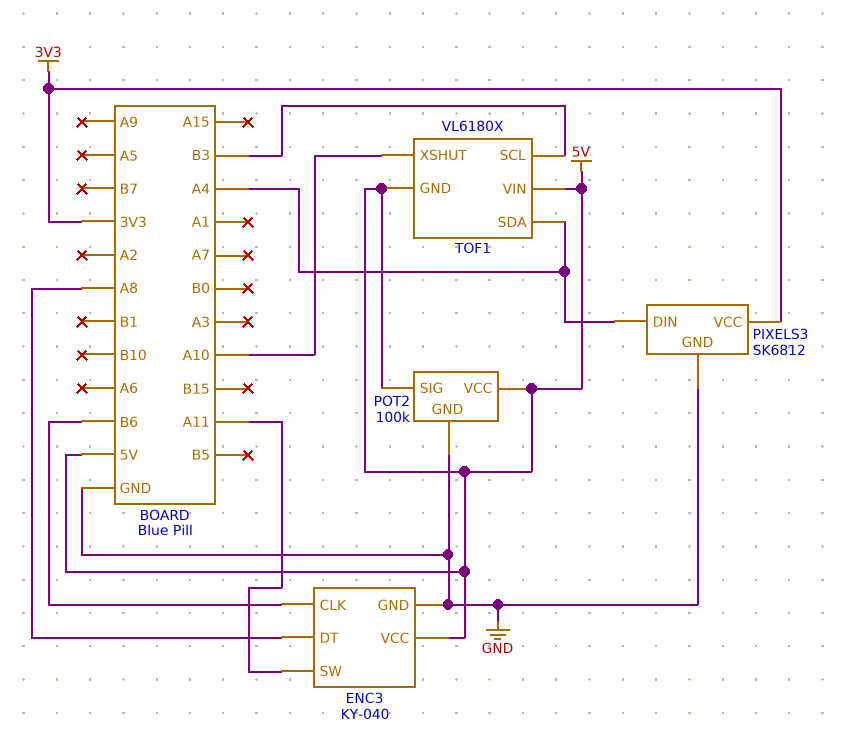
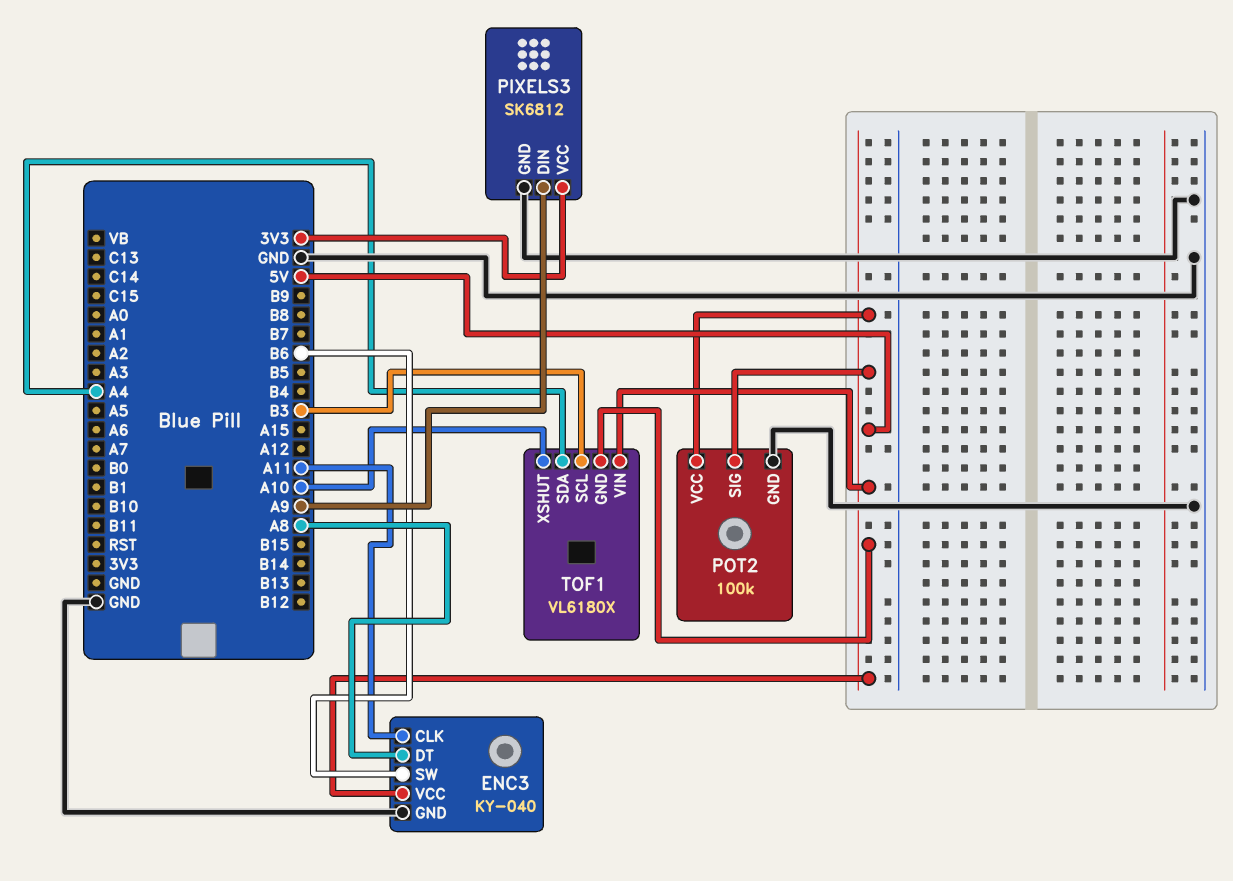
ENC3 pin CLK: B6 -> A11
ENC3 pin SW: A11 -> B6
PIXELS3 pin DIN: A4 -> A9

